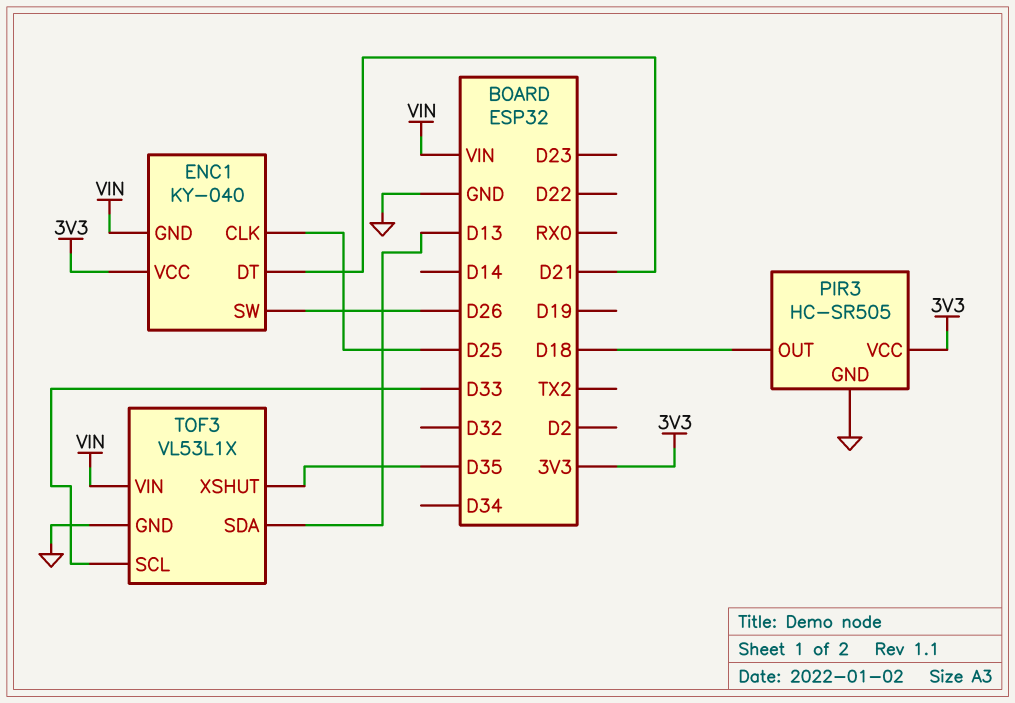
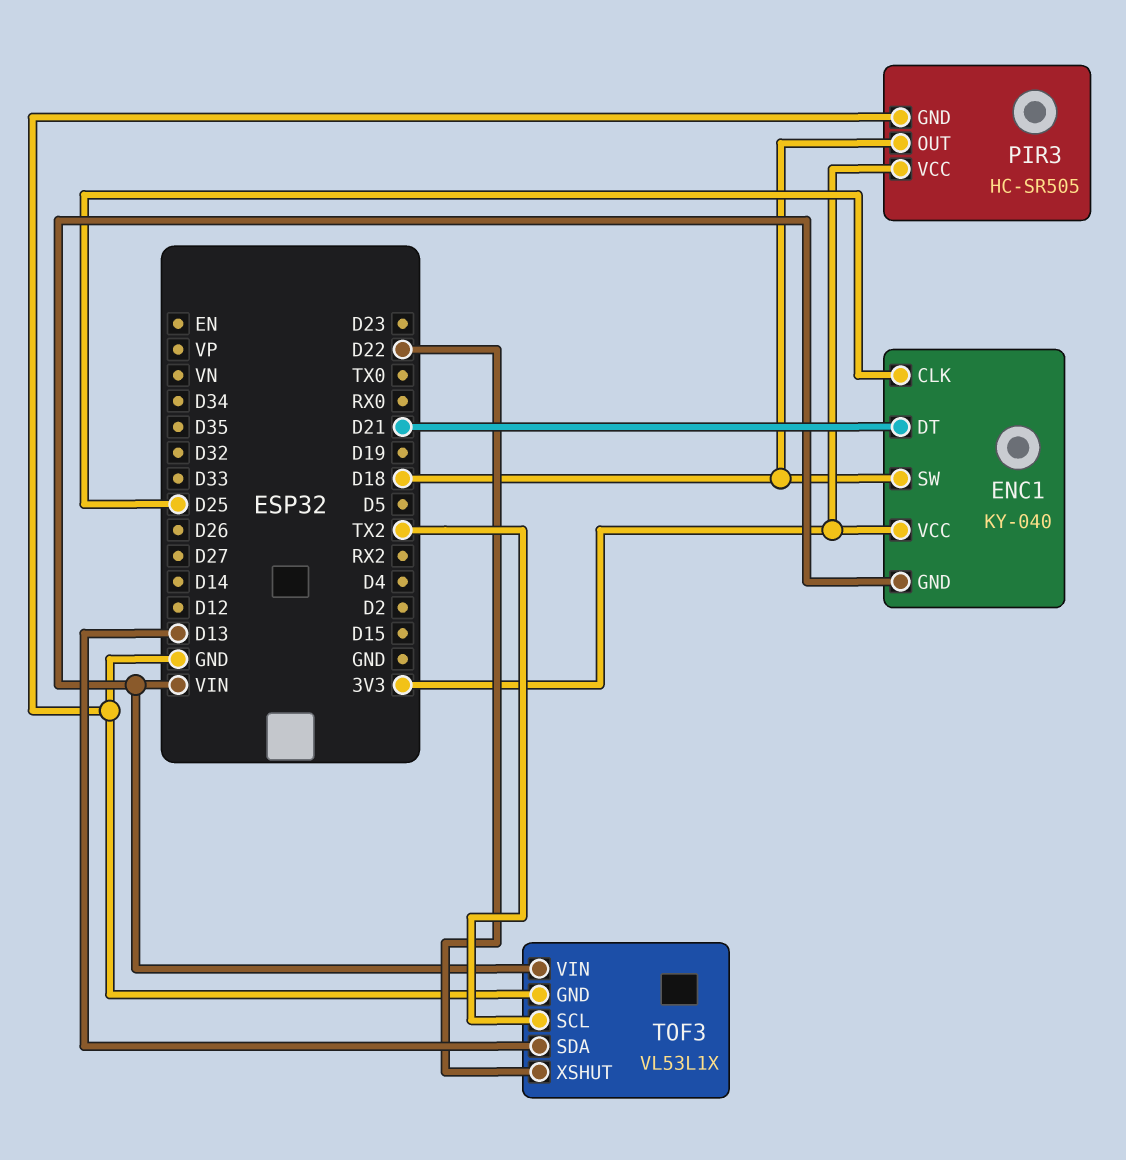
ENC1 pin SW: D26 -> D18
TOF3 pin SCL: D33 -> TX2
TOF3 pin XSHUT: D35 -> D22

